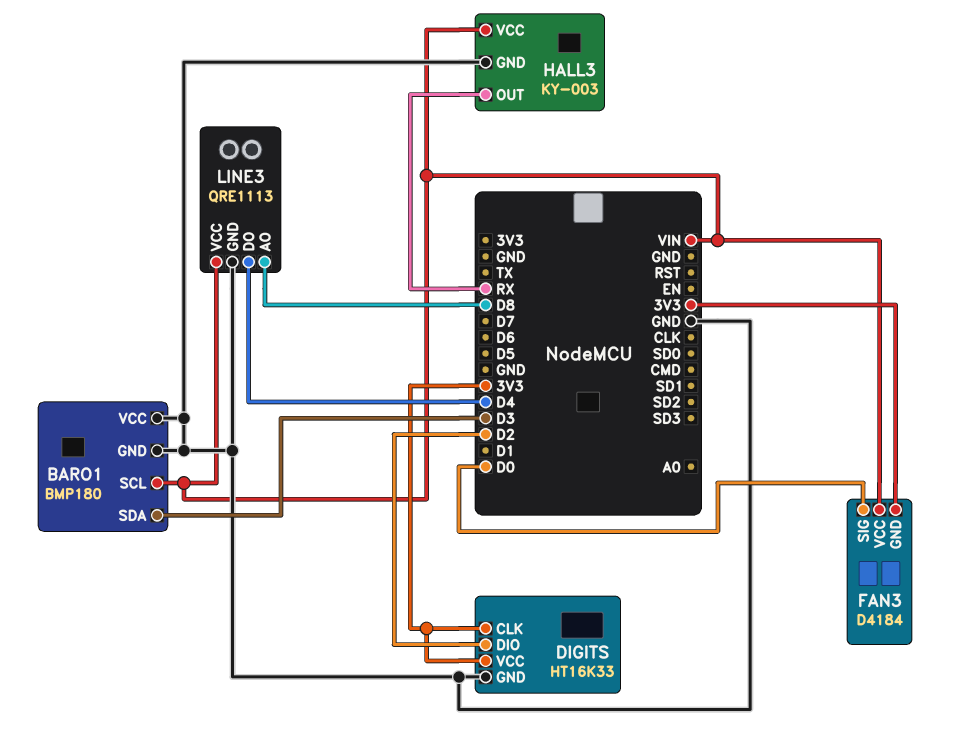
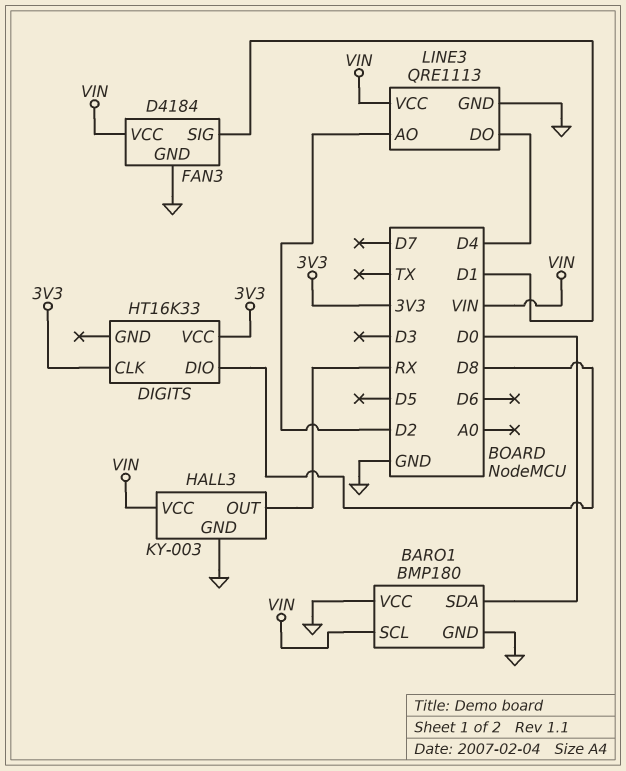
BARO1 pin SDA: D3 -> D0
DIGITS pin DIO: D2 -> D8
DIGITS pin GND: GND -> none
FAN3 pin GND: 3V3 -> GND
FAN3 pin SIG: D0 -> D1
LINE3 pin AO: D8 -> D2

